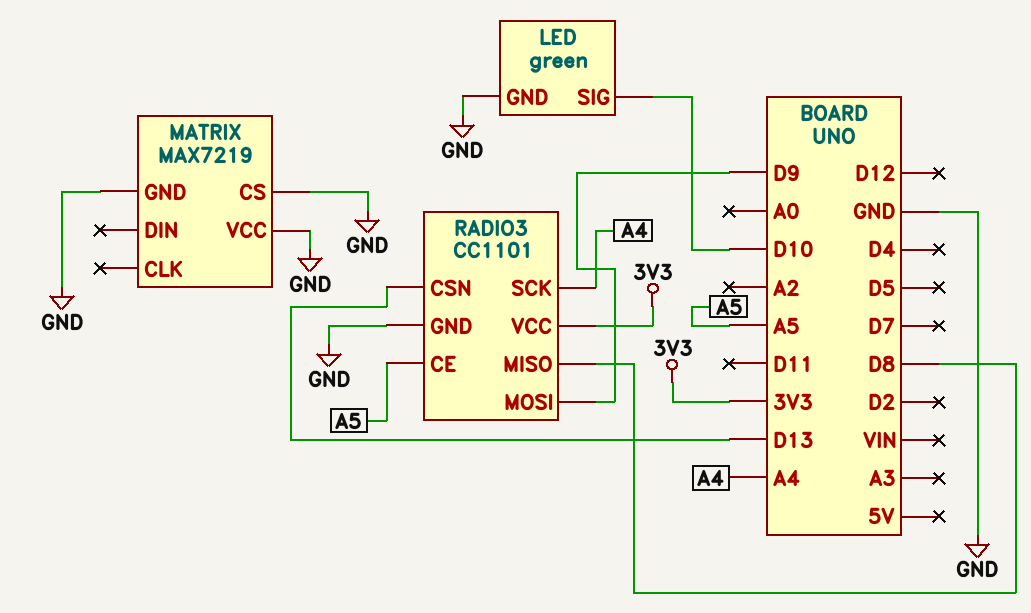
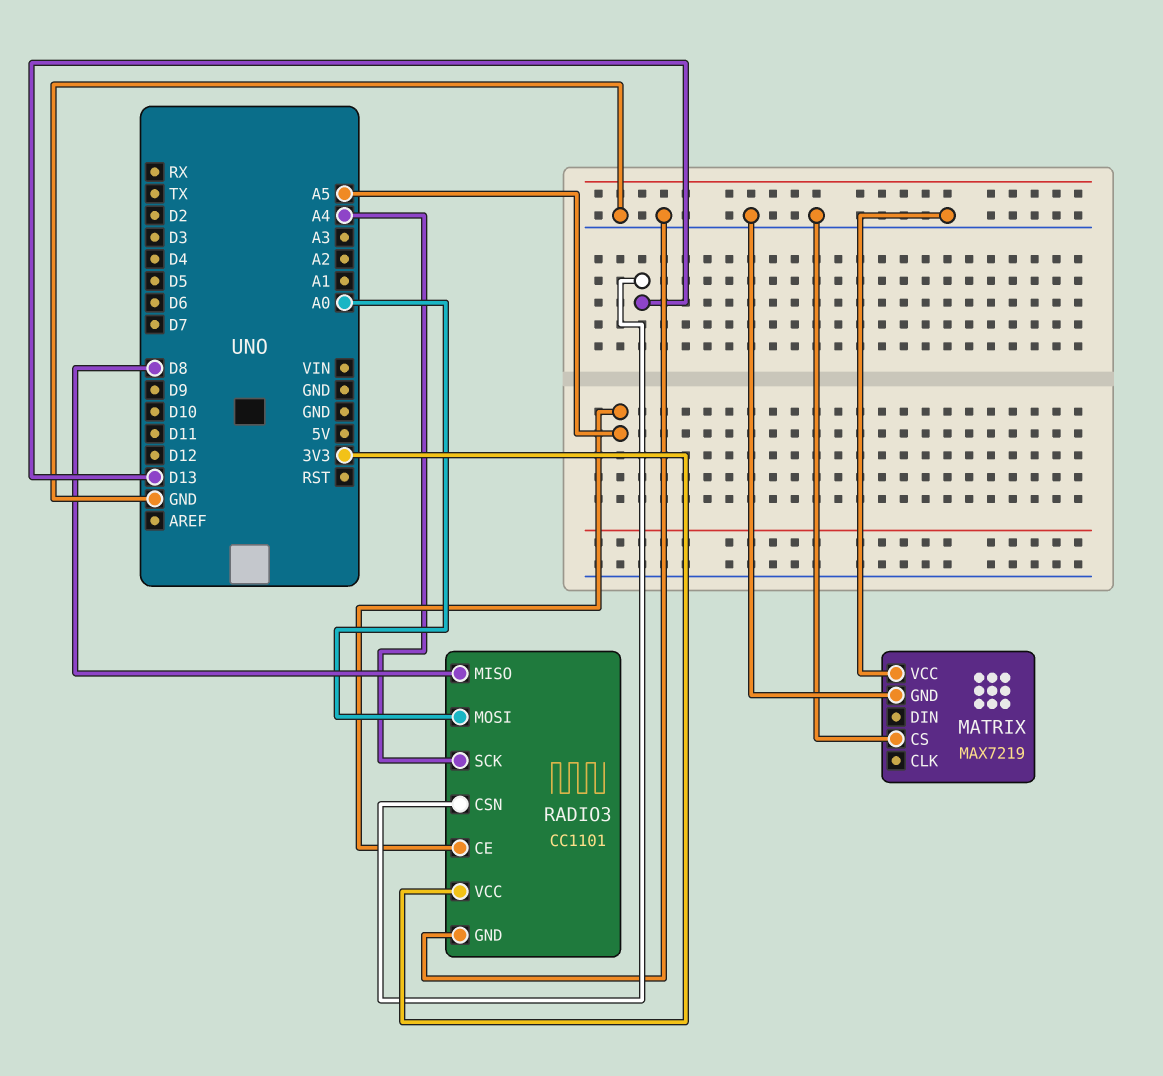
LED: green -> none
LED pin GND: GND -> none
LED pin SIG: D10 -> none
RADIO3 pin MOSI: D9 -> A0

